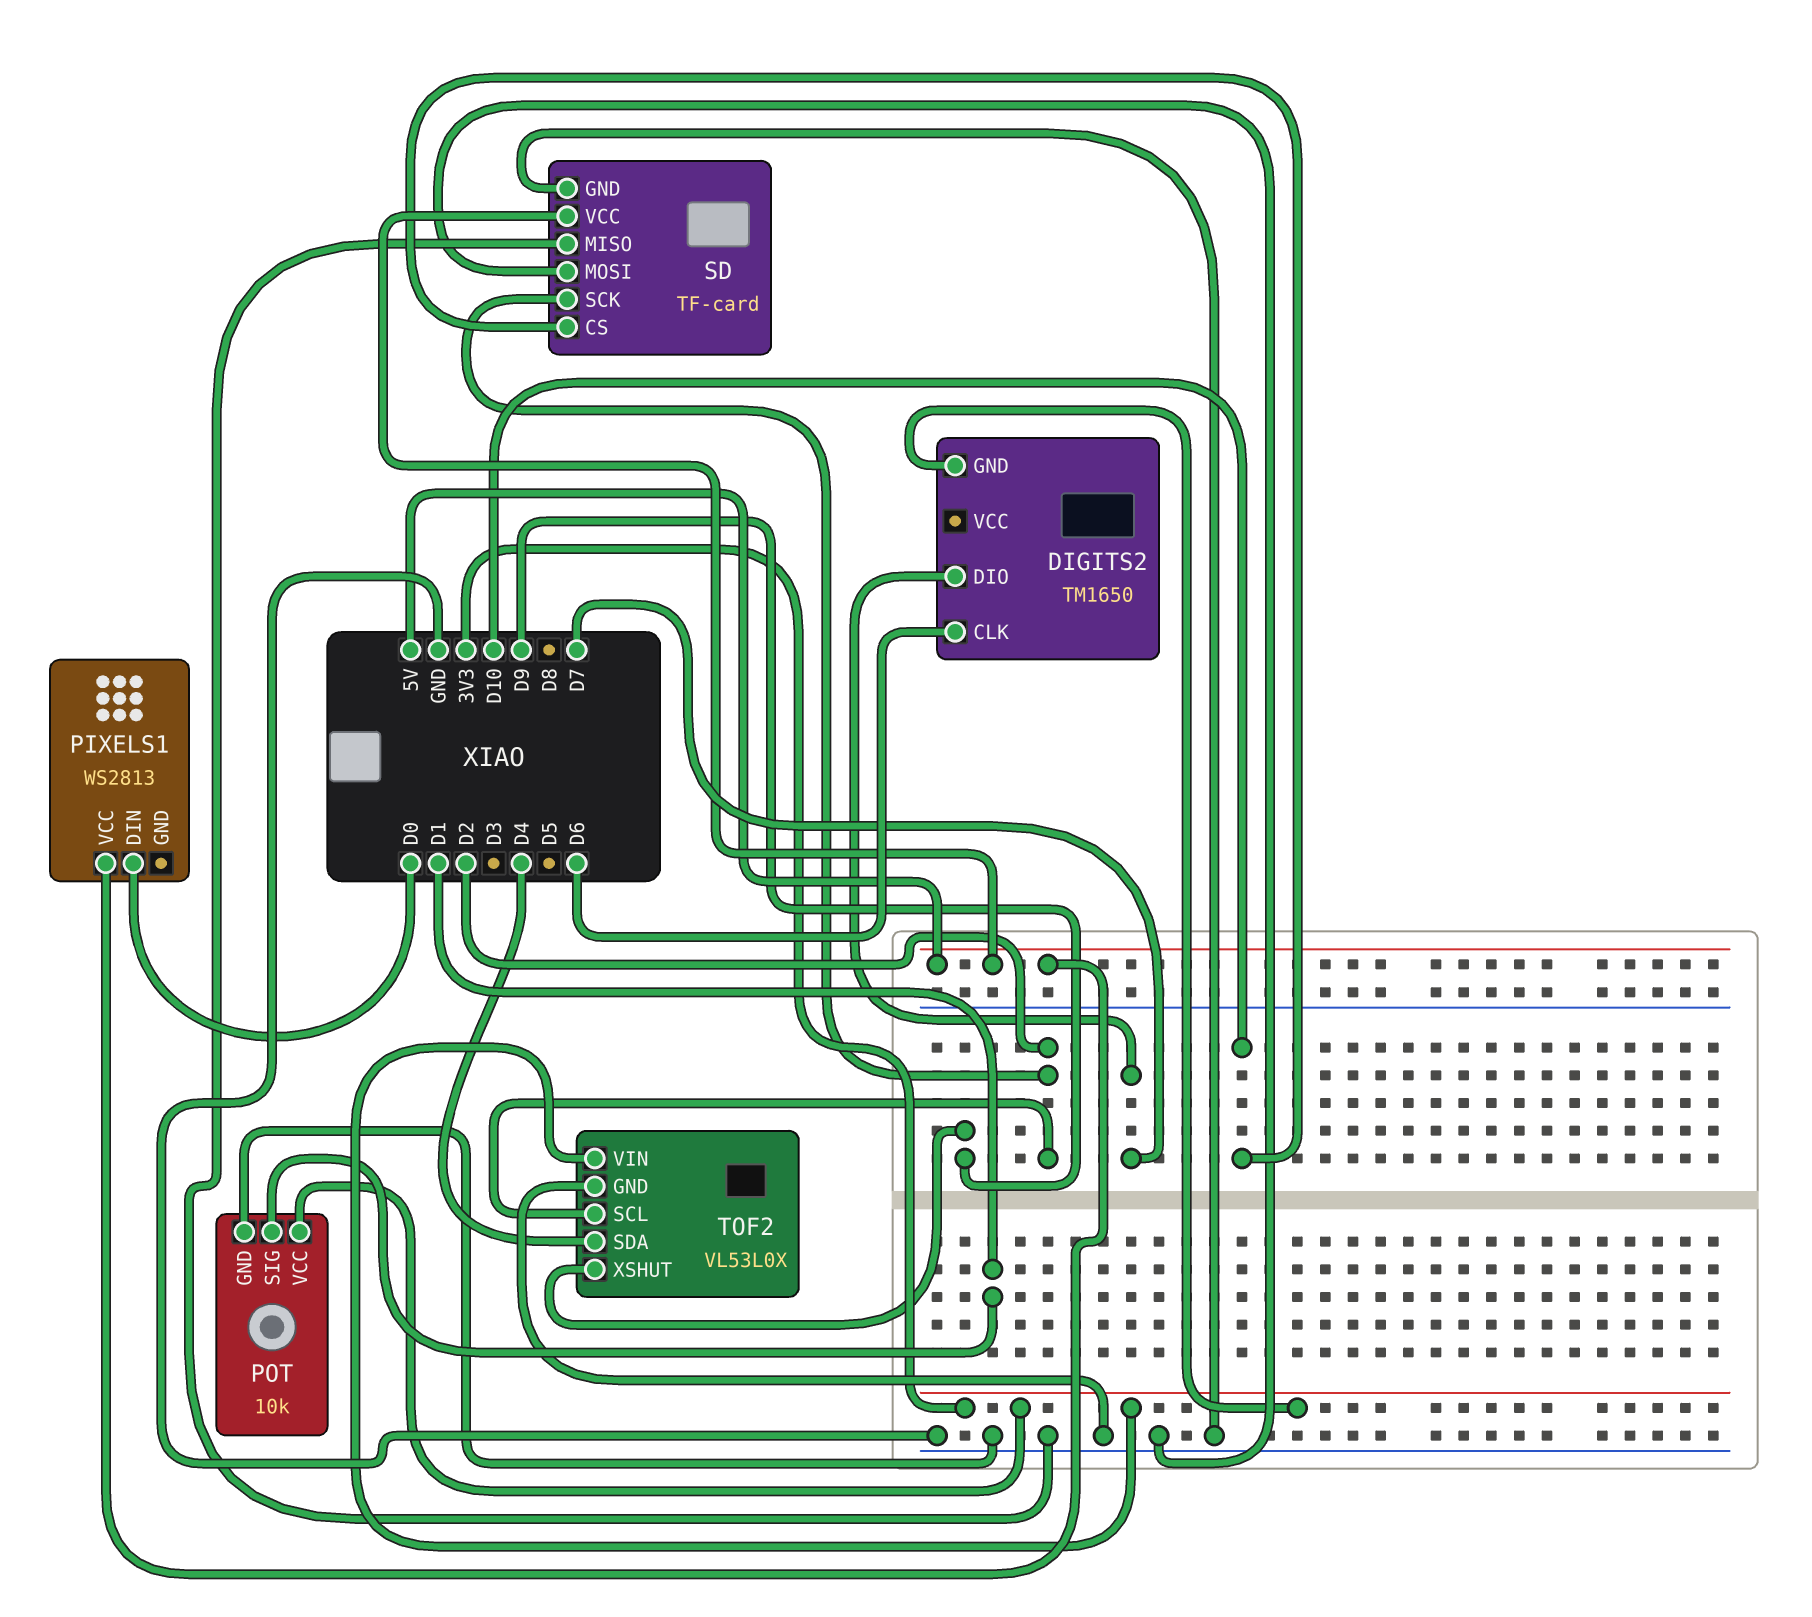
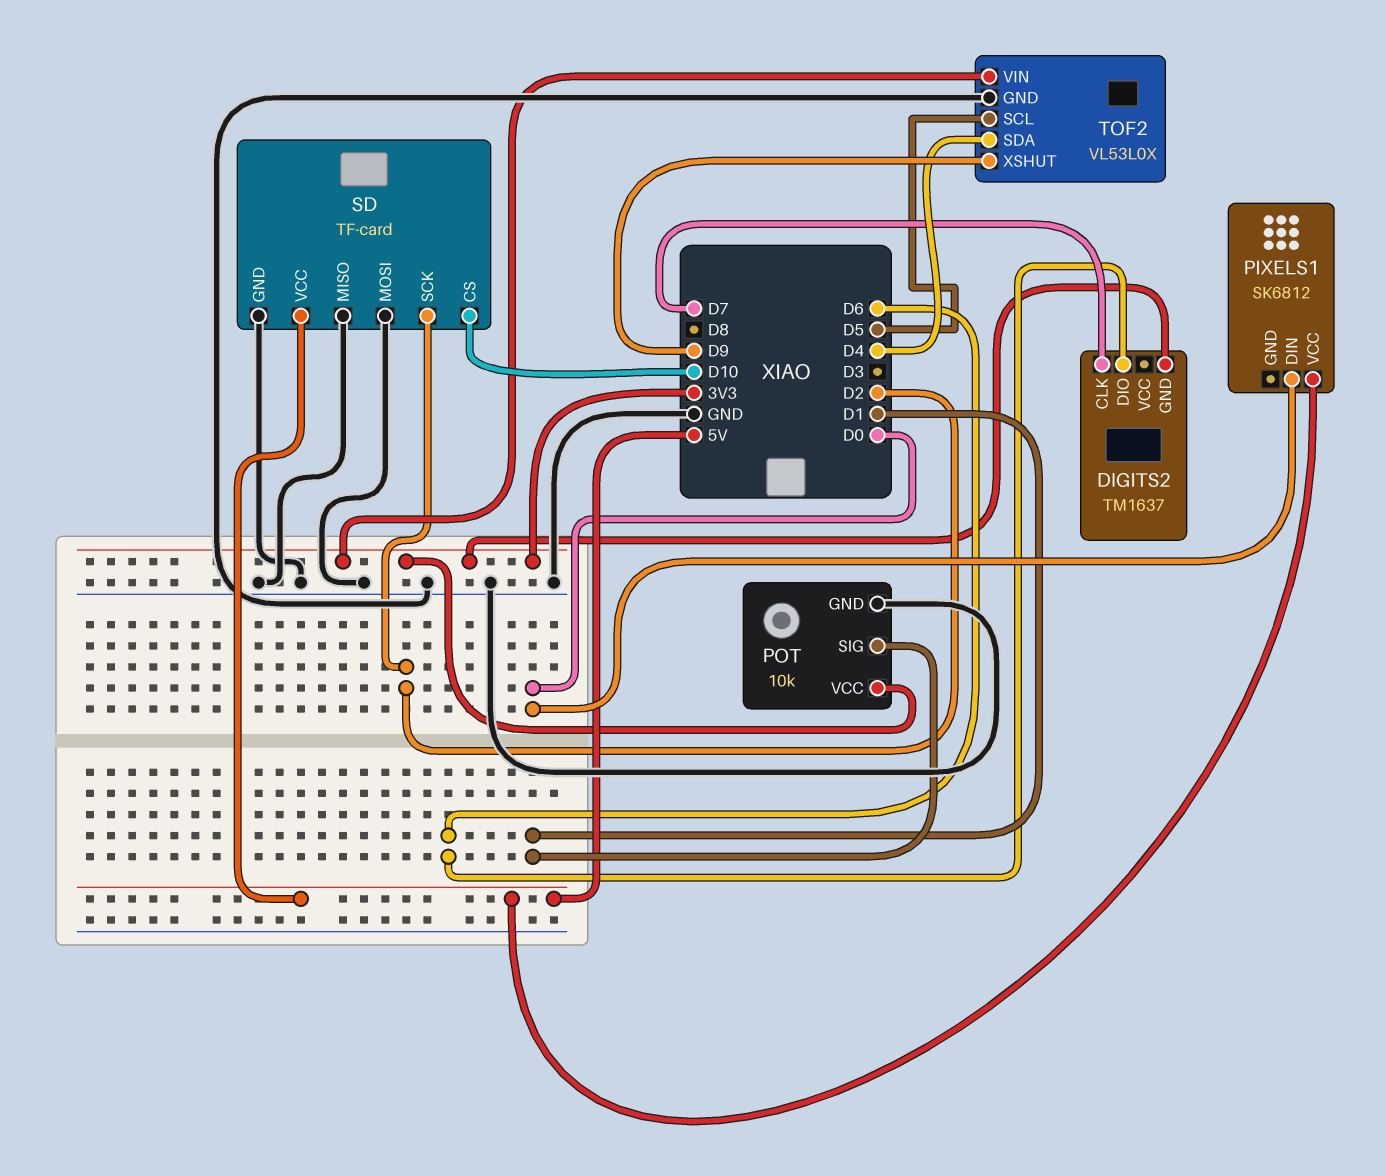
DIGITS2: TM1650 -> TM1637
DIGITS2 pin CLK: D6 -> D7
DIGITS2 pin DIO: D7 -> D6
PIXELS1: WS2813 -> SK6812
TOF2 pin SCL: D2 -> D5

